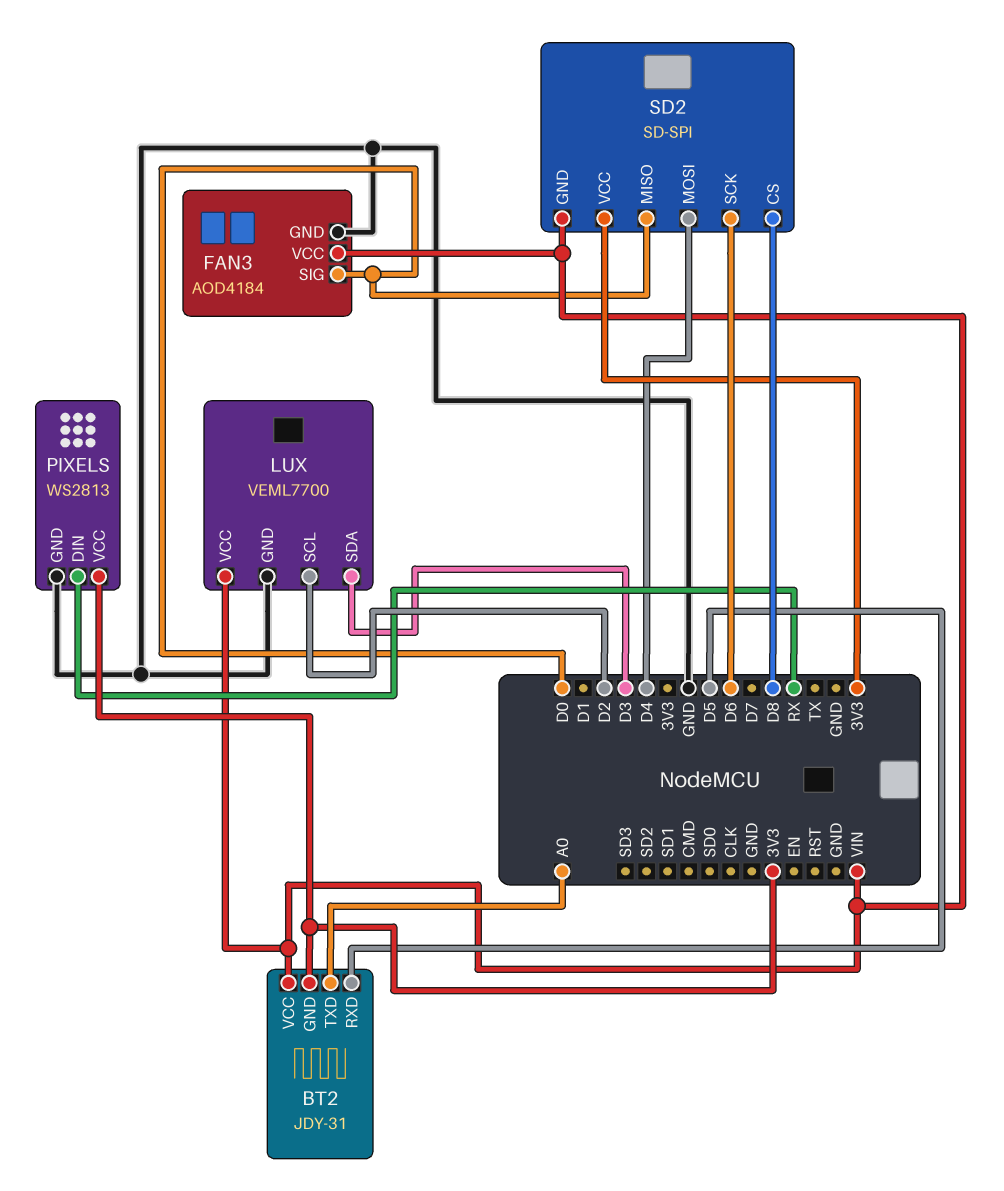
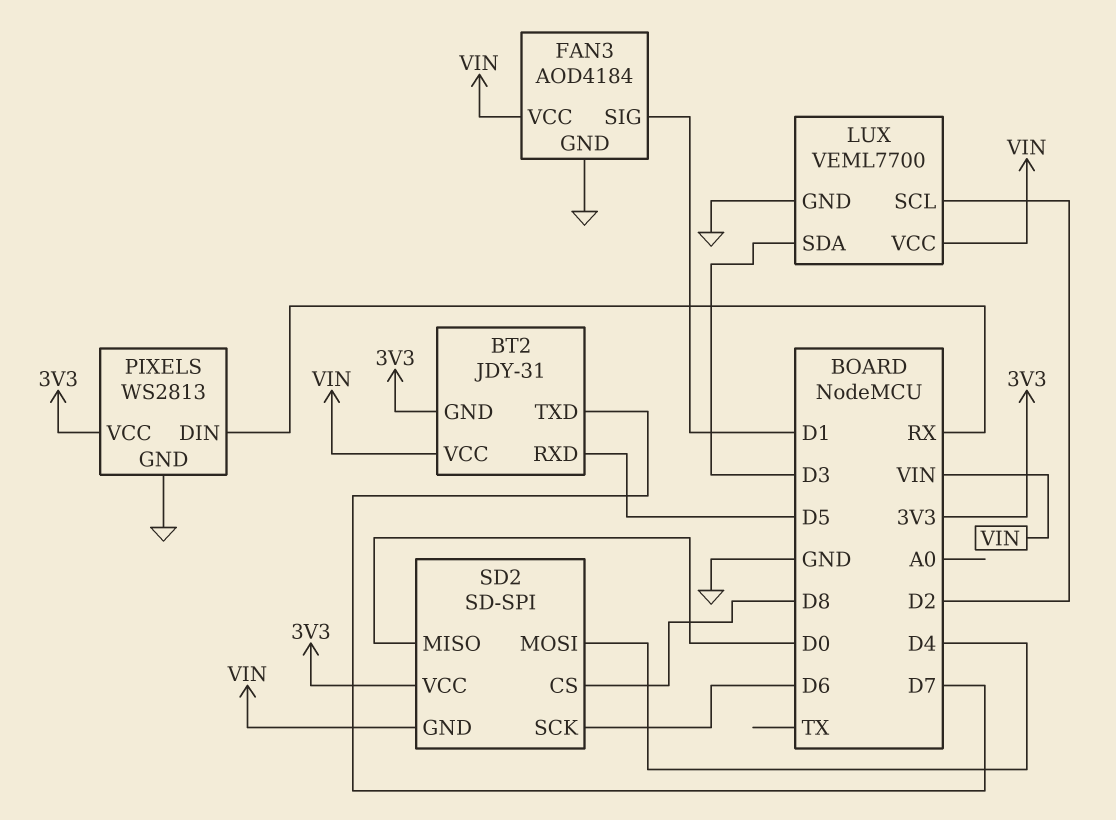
BT2 pin TXD: A0 -> D7
FAN3 pin SIG: D0 -> D1

